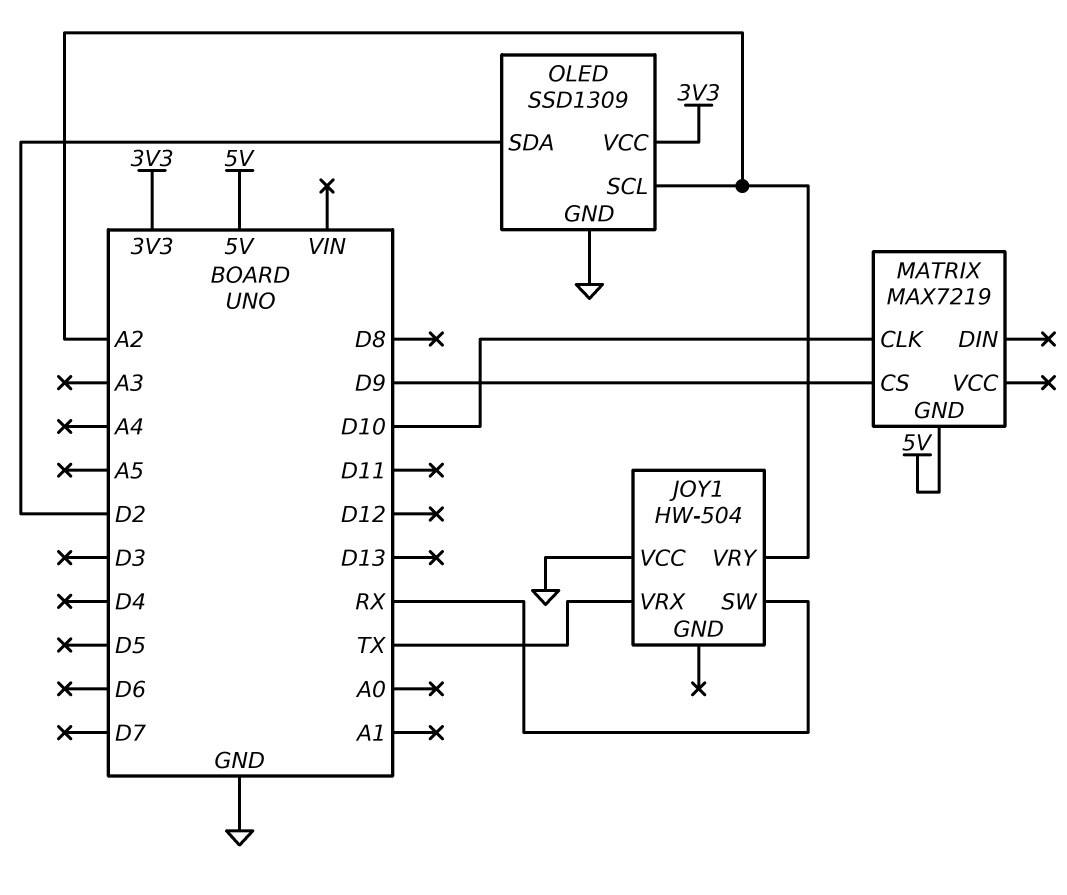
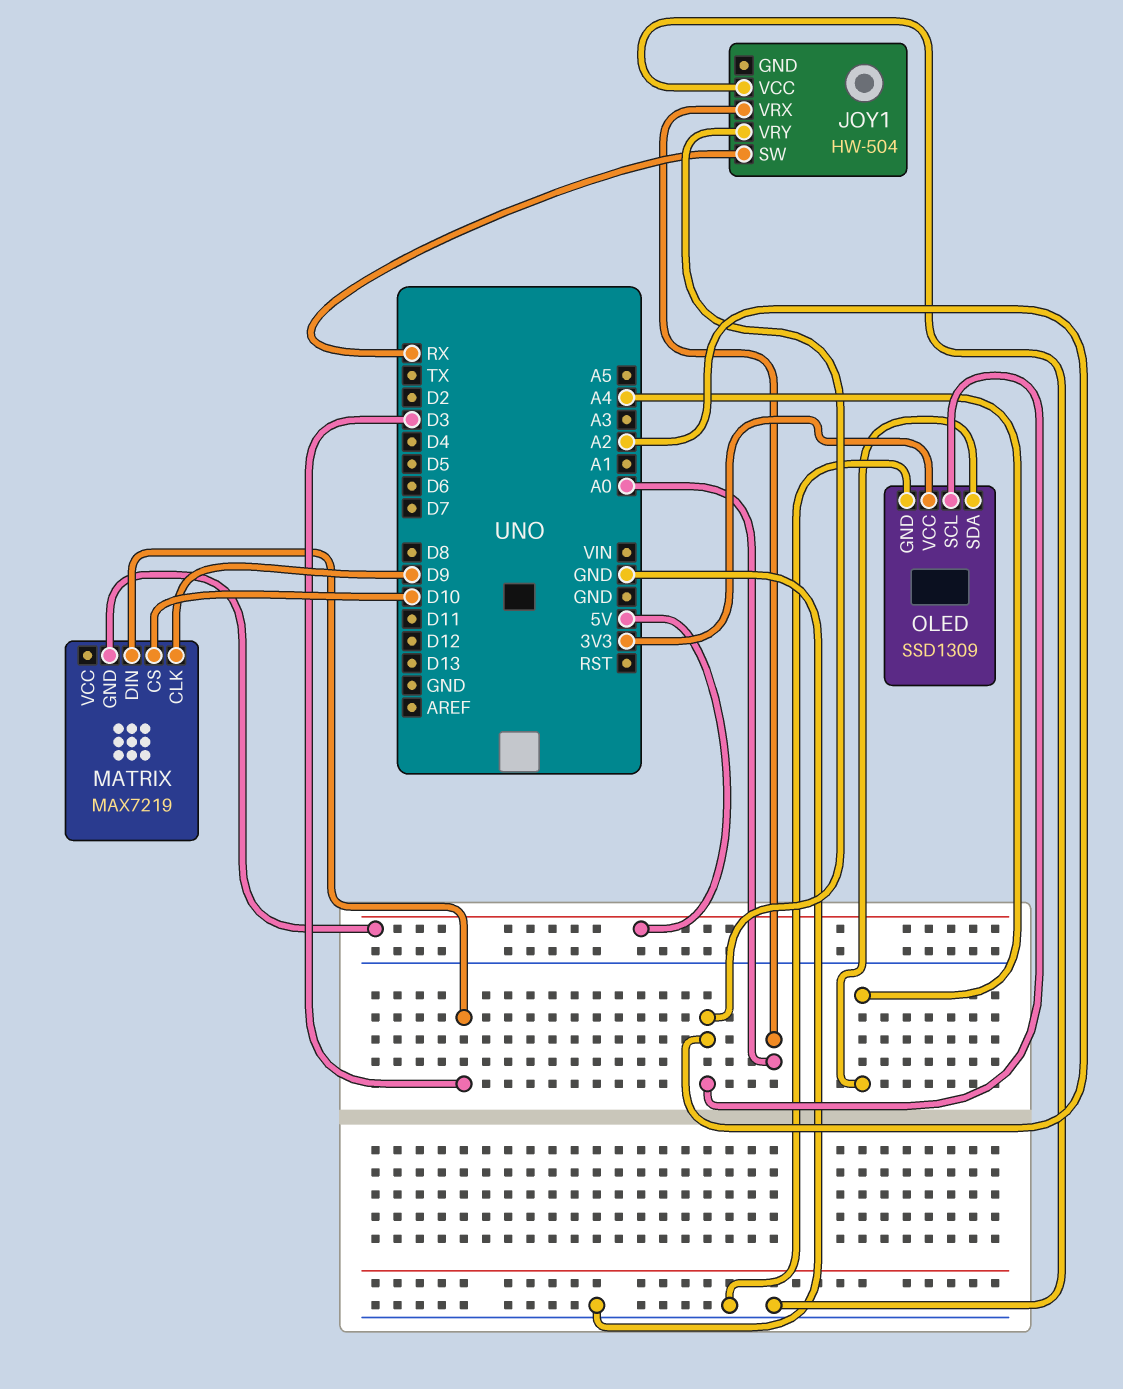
JOY1 pin VRX: TX -> A0
MATRIX pin CLK: D10 -> D9
MATRIX pin CS: D9 -> D10
MATRIX pin DIN: none -> D3
OLED pin SDA: D2 -> A4

